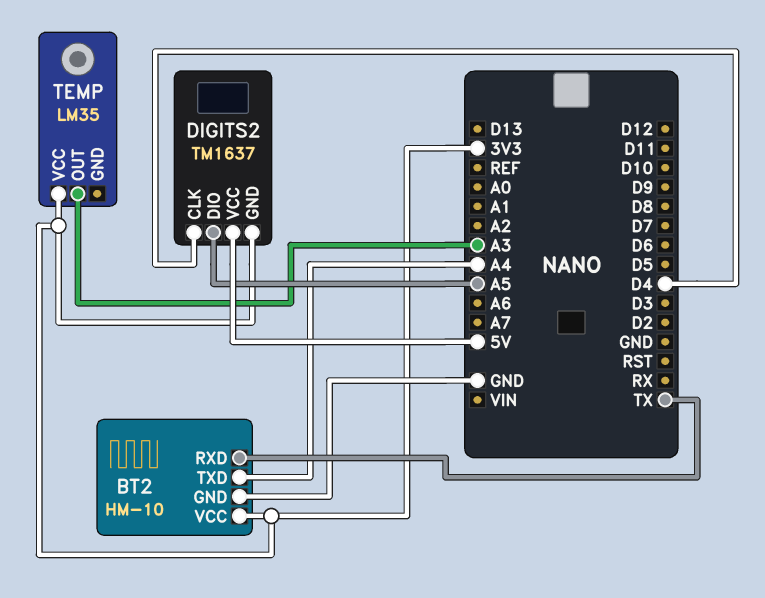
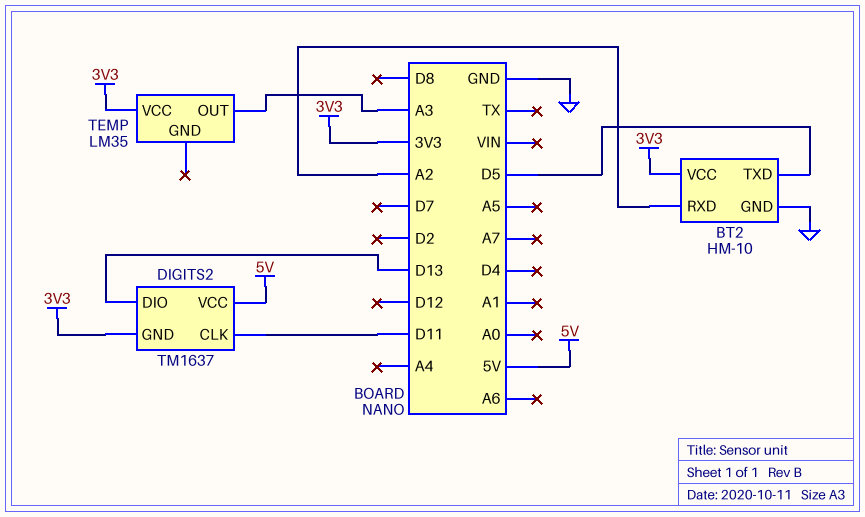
BT2 pin RXD: TX -> A2
BT2 pin TXD: A4 -> D5
DIGITS2 pin CLK: D4 -> D11
DIGITS2 pin DIO: A5 -> D13

